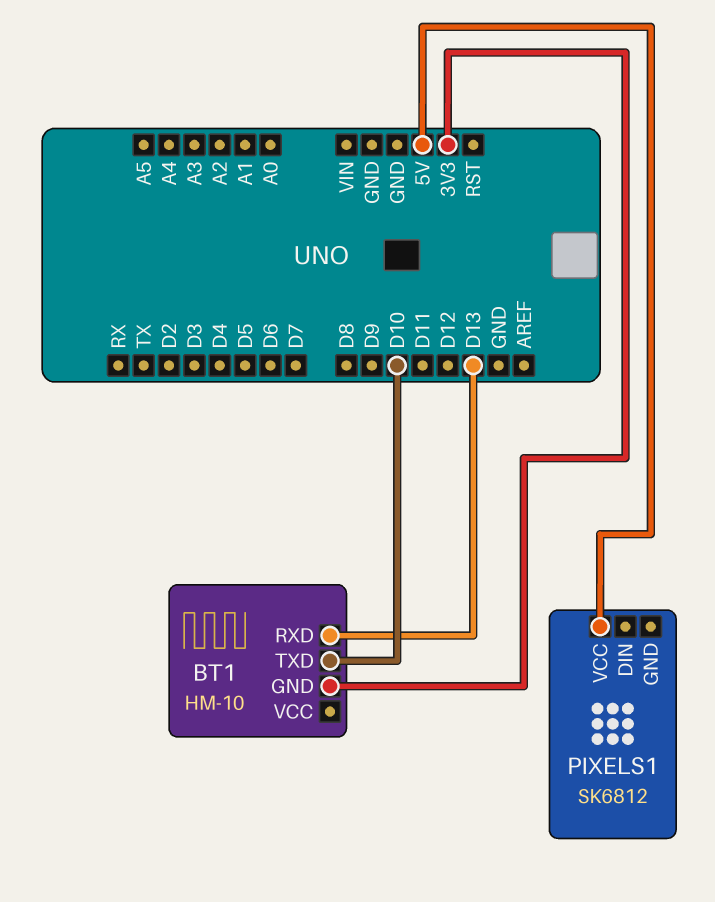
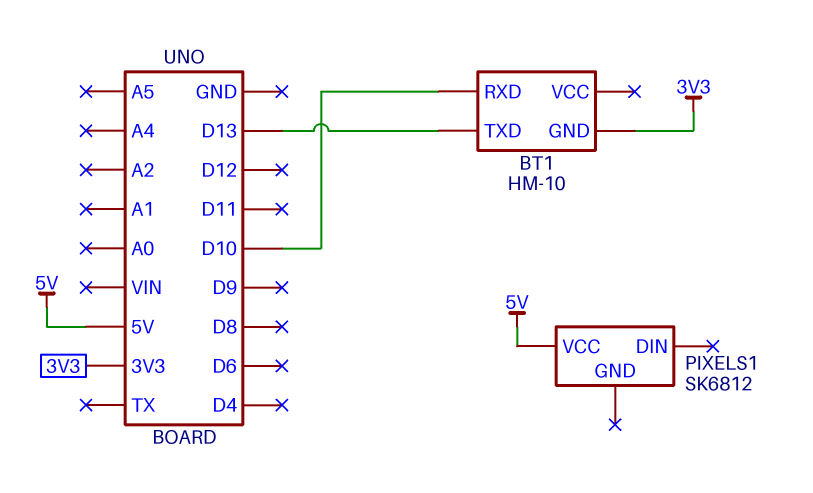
BT1 pin RXD: D13 -> D10
BT1 pin TXD: D10 -> D13

